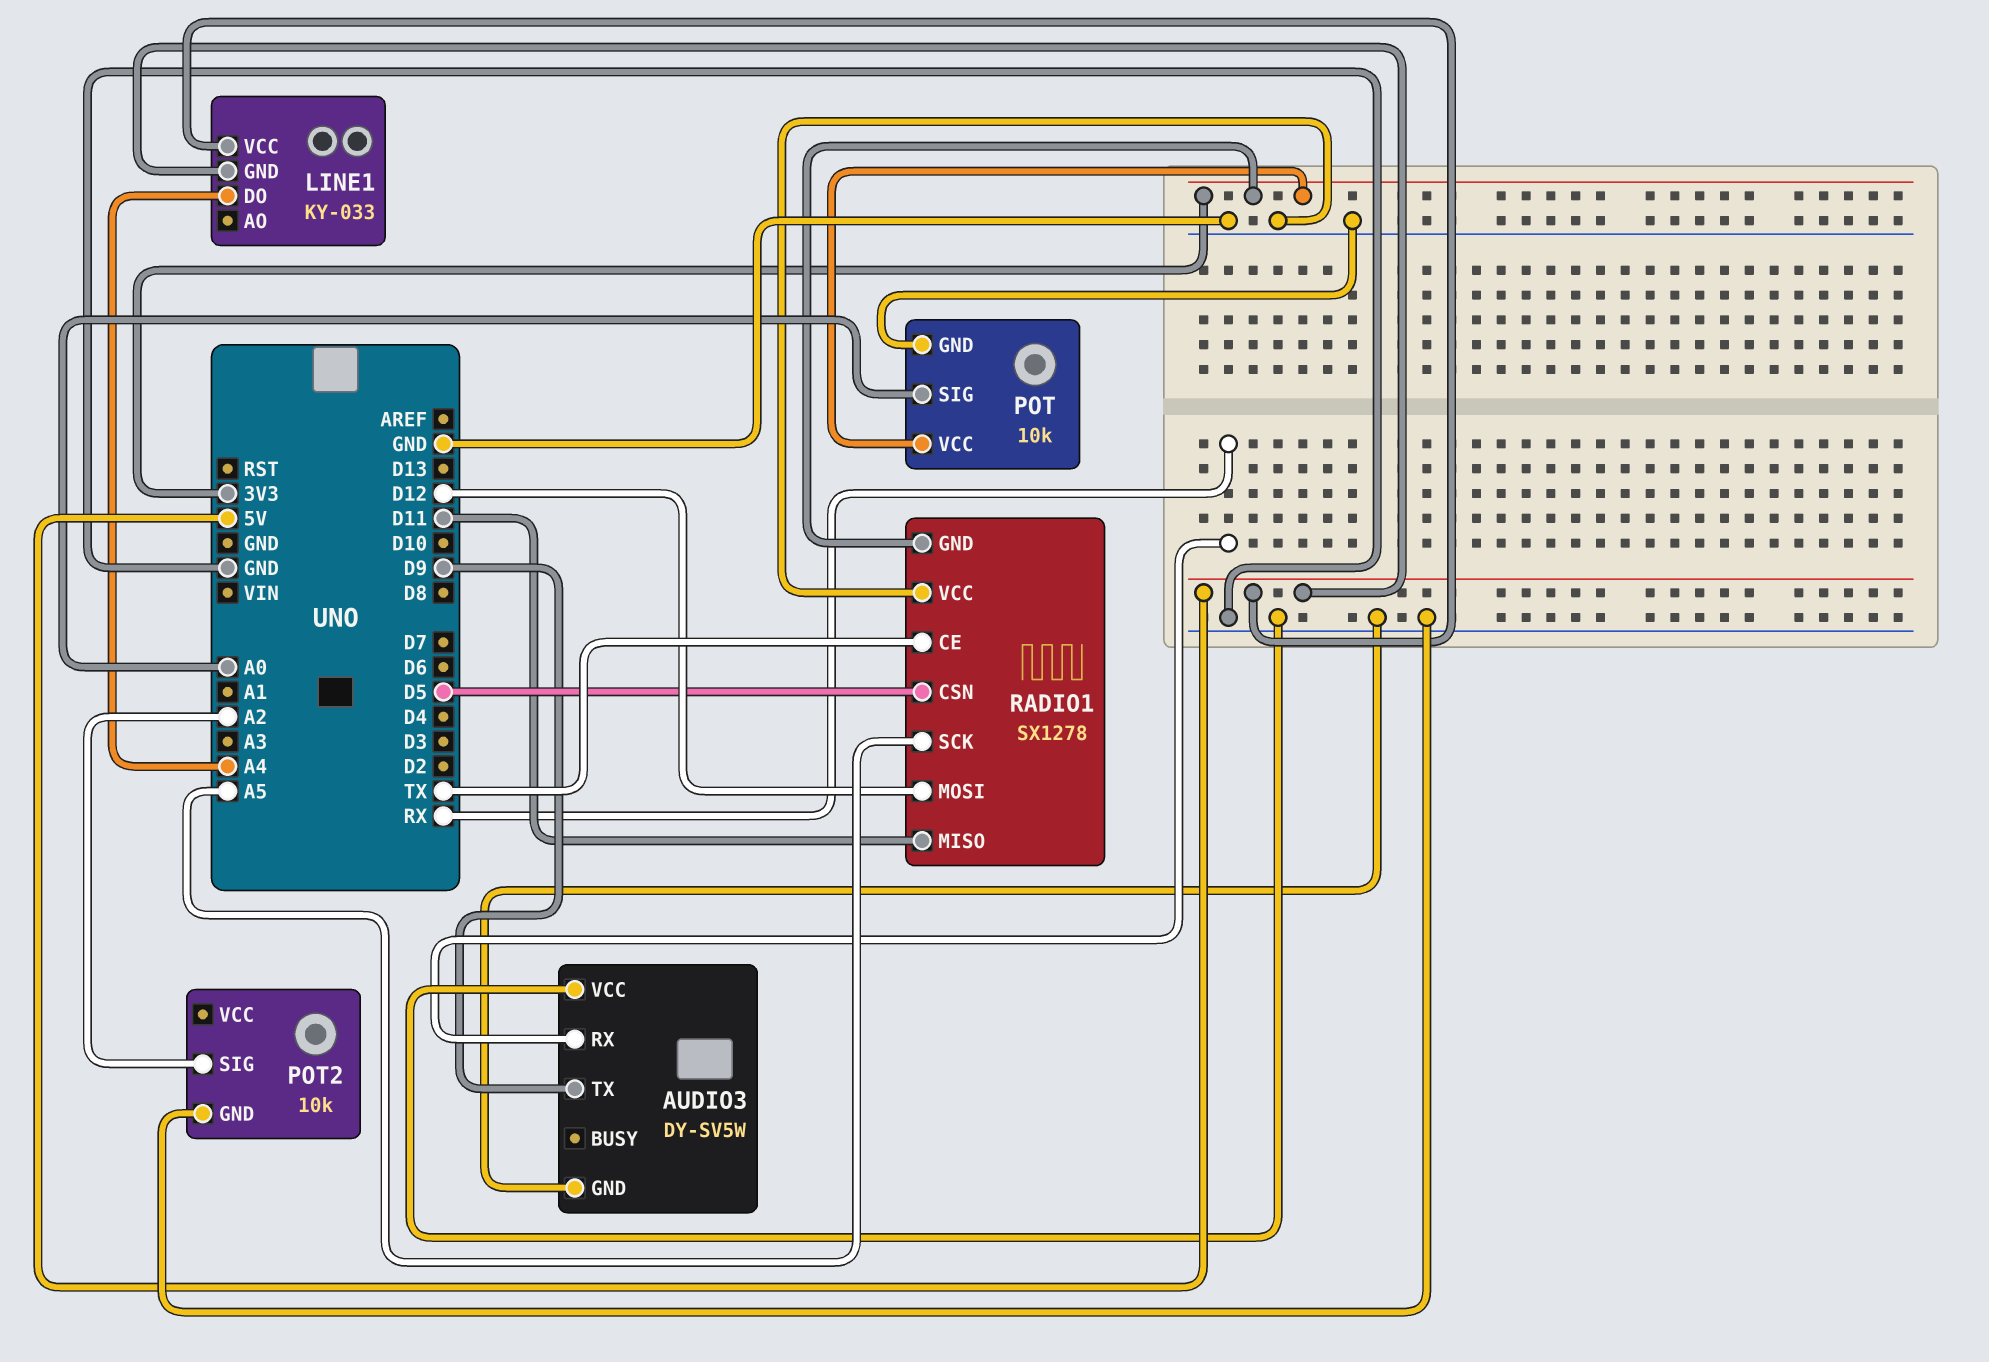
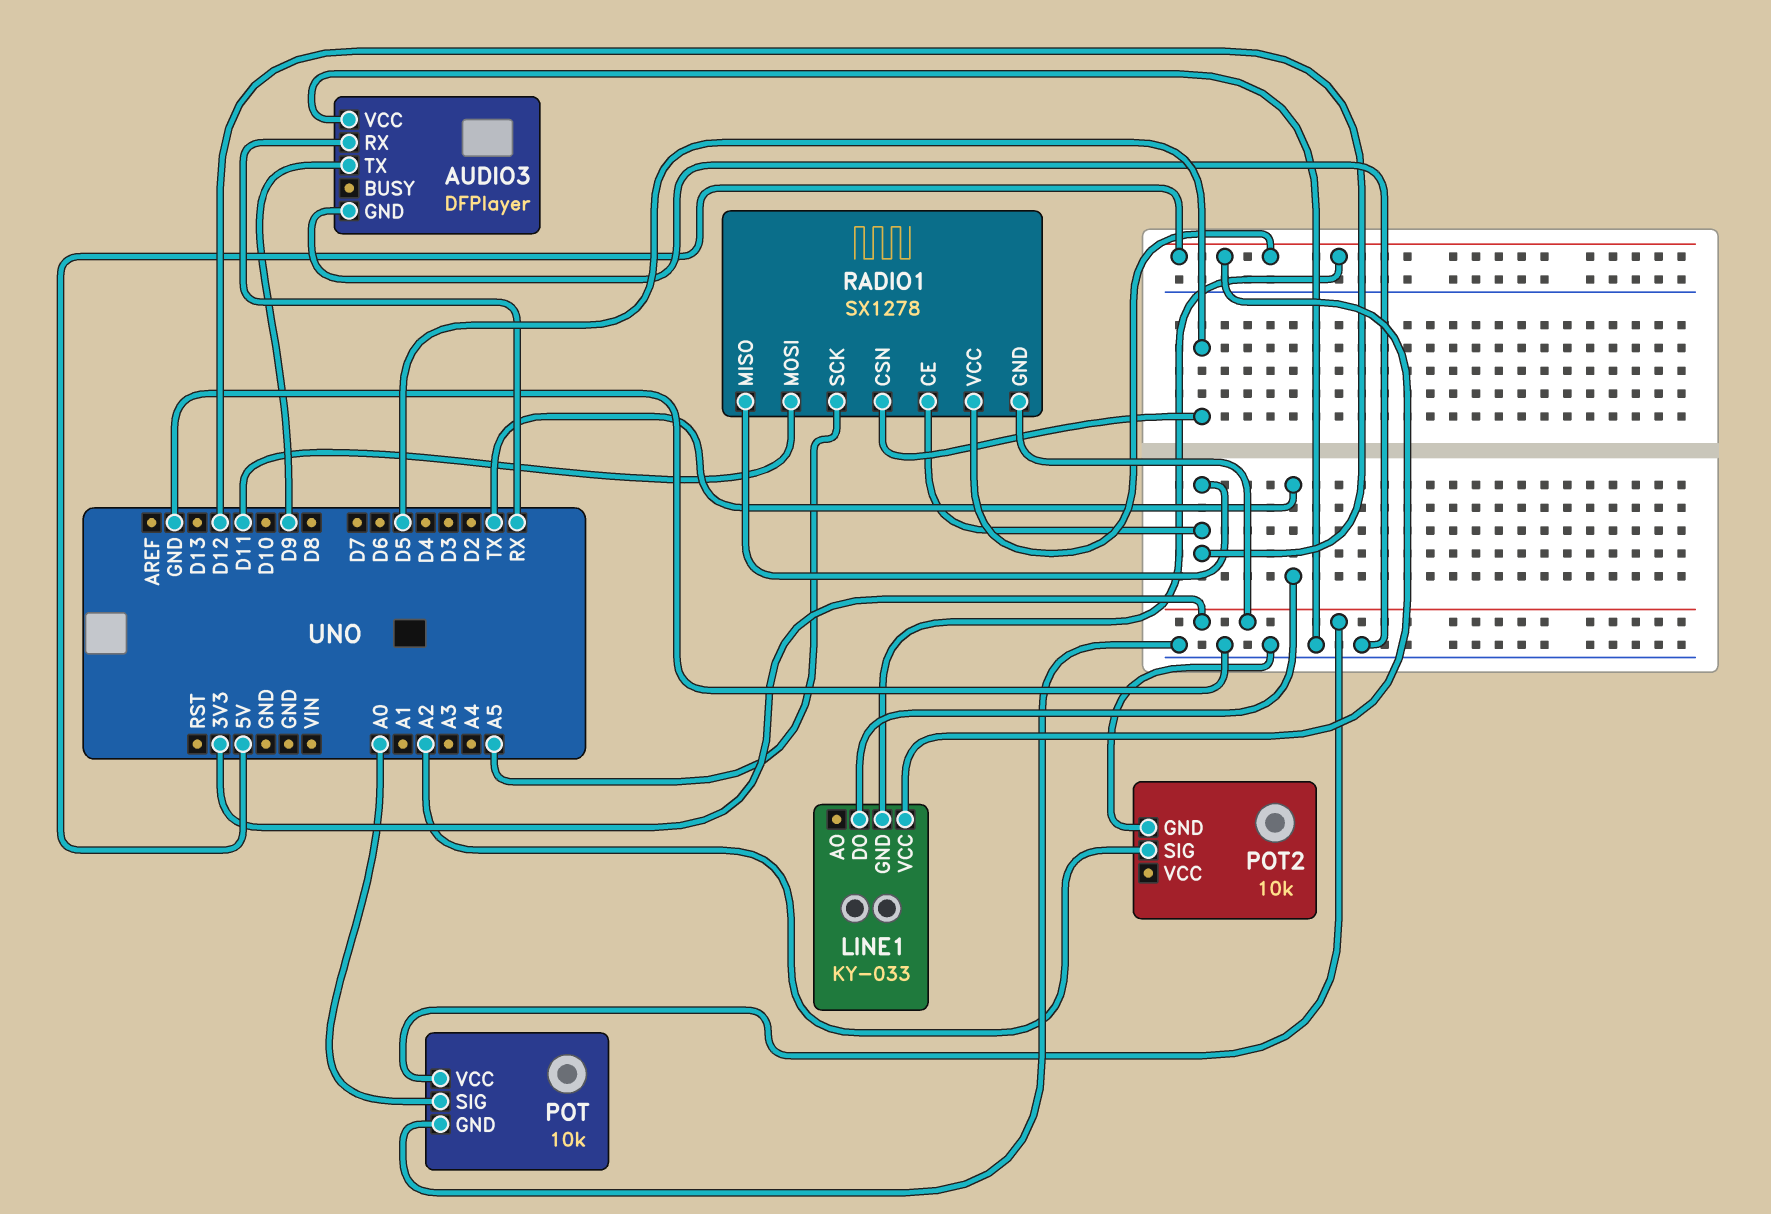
AUDIO3: DY-SV5W -> DFPlayer
LINE1 pin DO: A4 -> TX
RADIO1 pin CE: TX -> D12
RADIO1 pin MISO: D11 -> D12
RADIO1 pin MOSI: D12 -> D11
RADIO1 pin VCC: GND -> 5V

